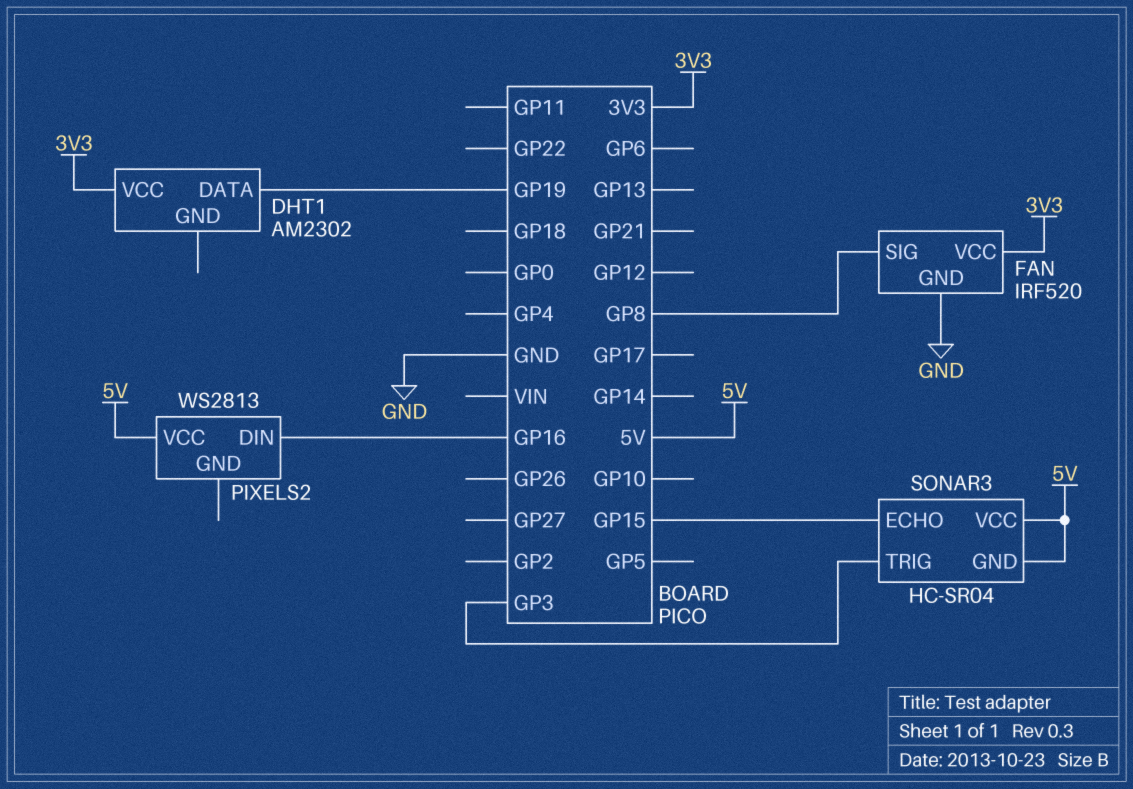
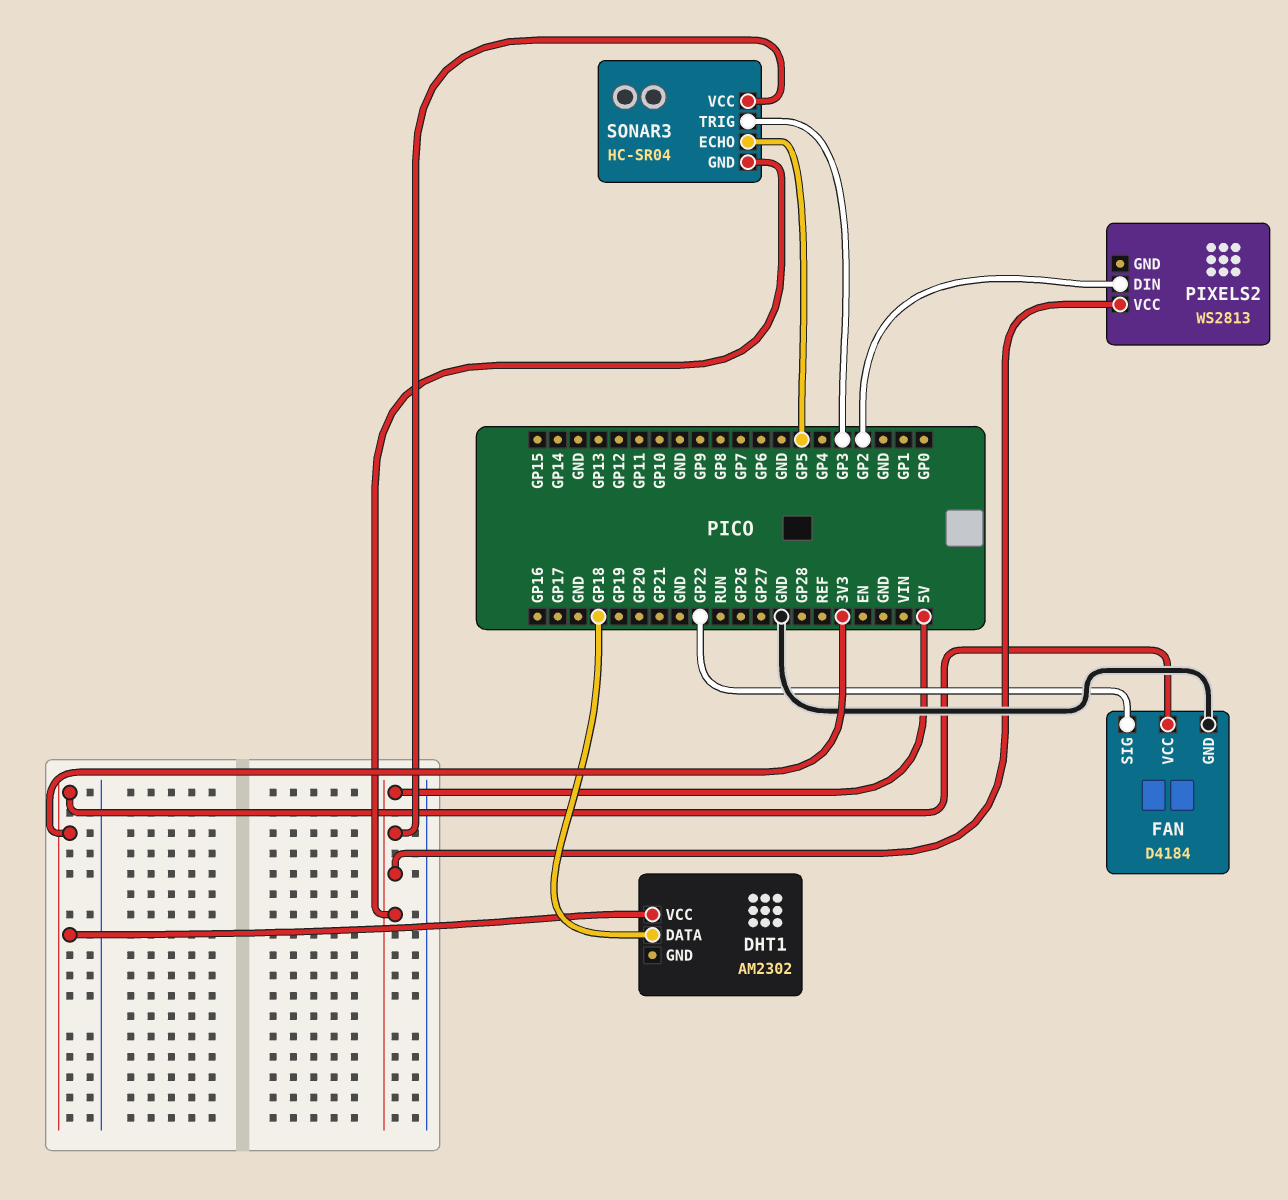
DHT1 pin DATA: GP19 -> GP18
FAN: IRF520 -> D4184
FAN pin SIG: GP8 -> GP22
PIXELS2 pin DIN: GP16 -> GP2
SONAR3 pin ECHO: GP15 -> GP5

